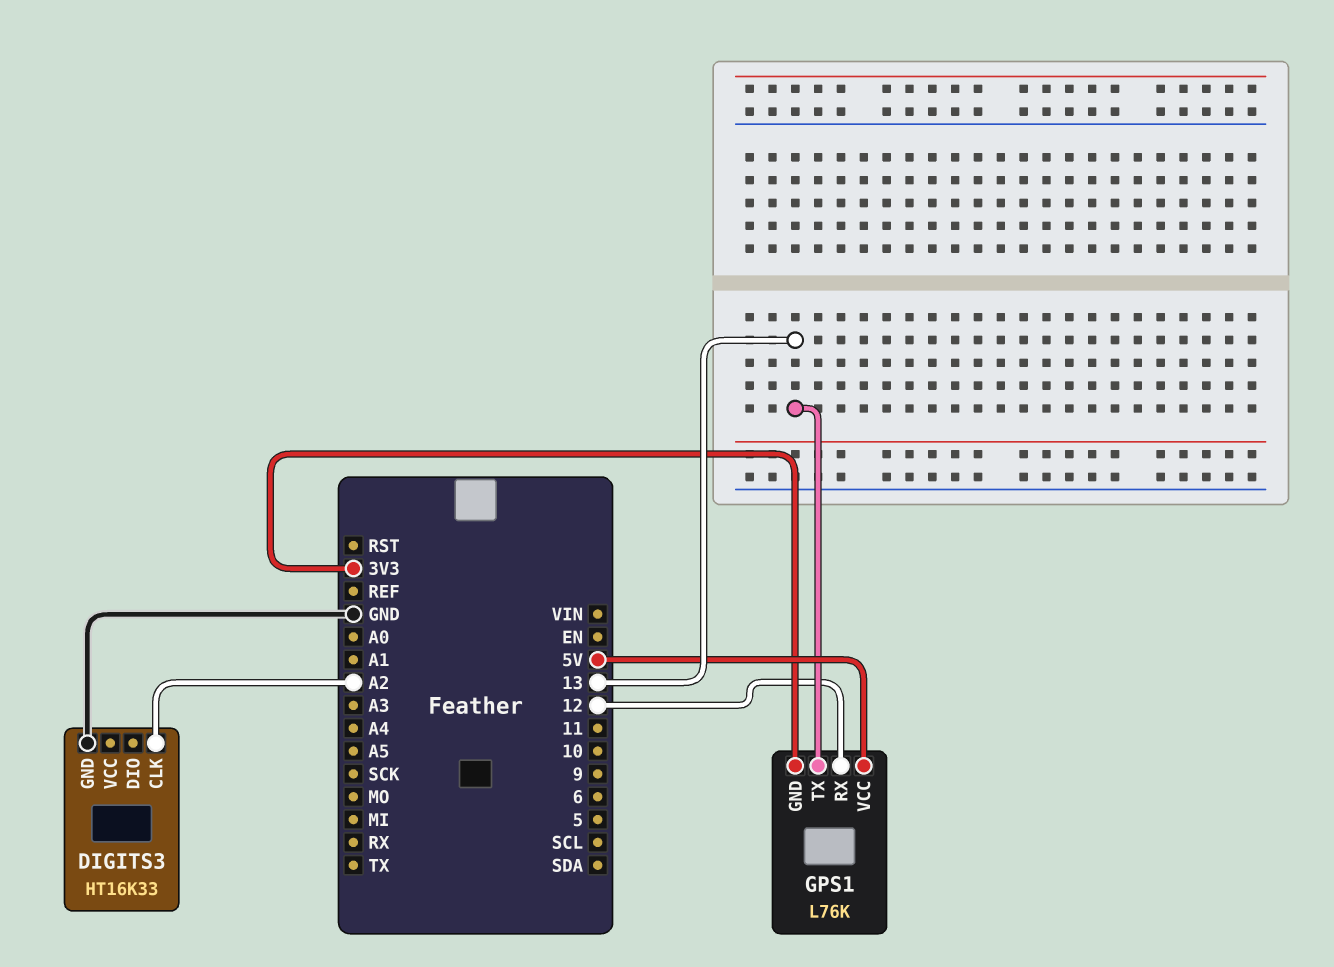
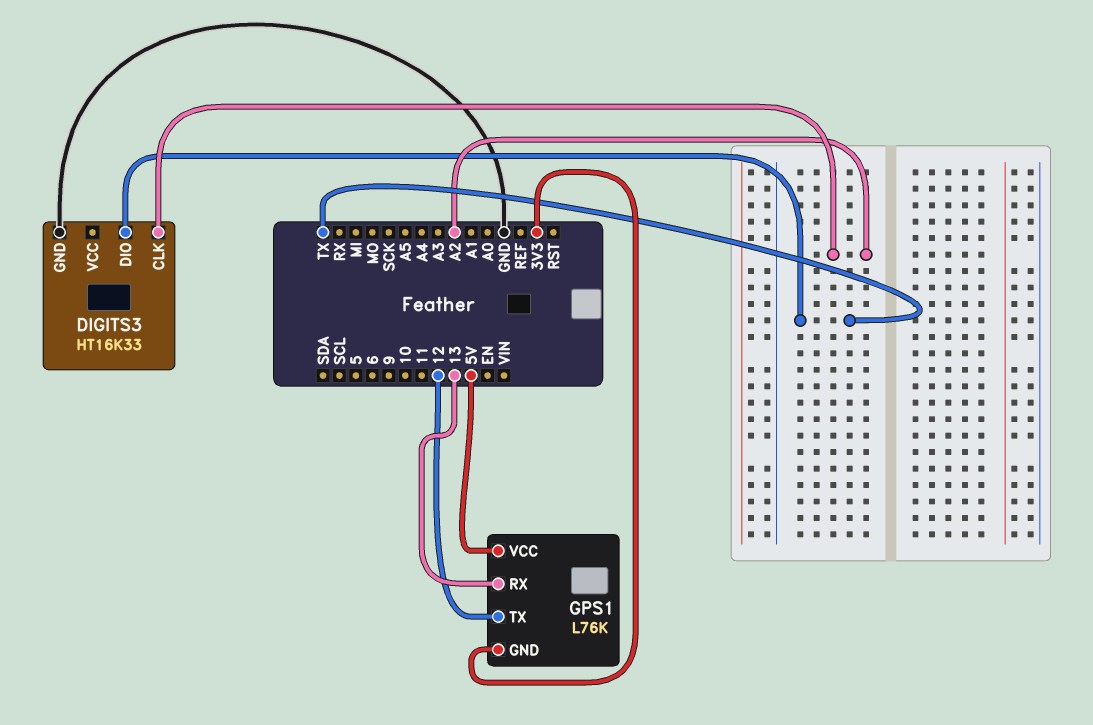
DIGITS3 pin DIO: none -> TX
GPS1 pin RX: 12 -> 13
GPS1 pin TX: 13 -> 12

